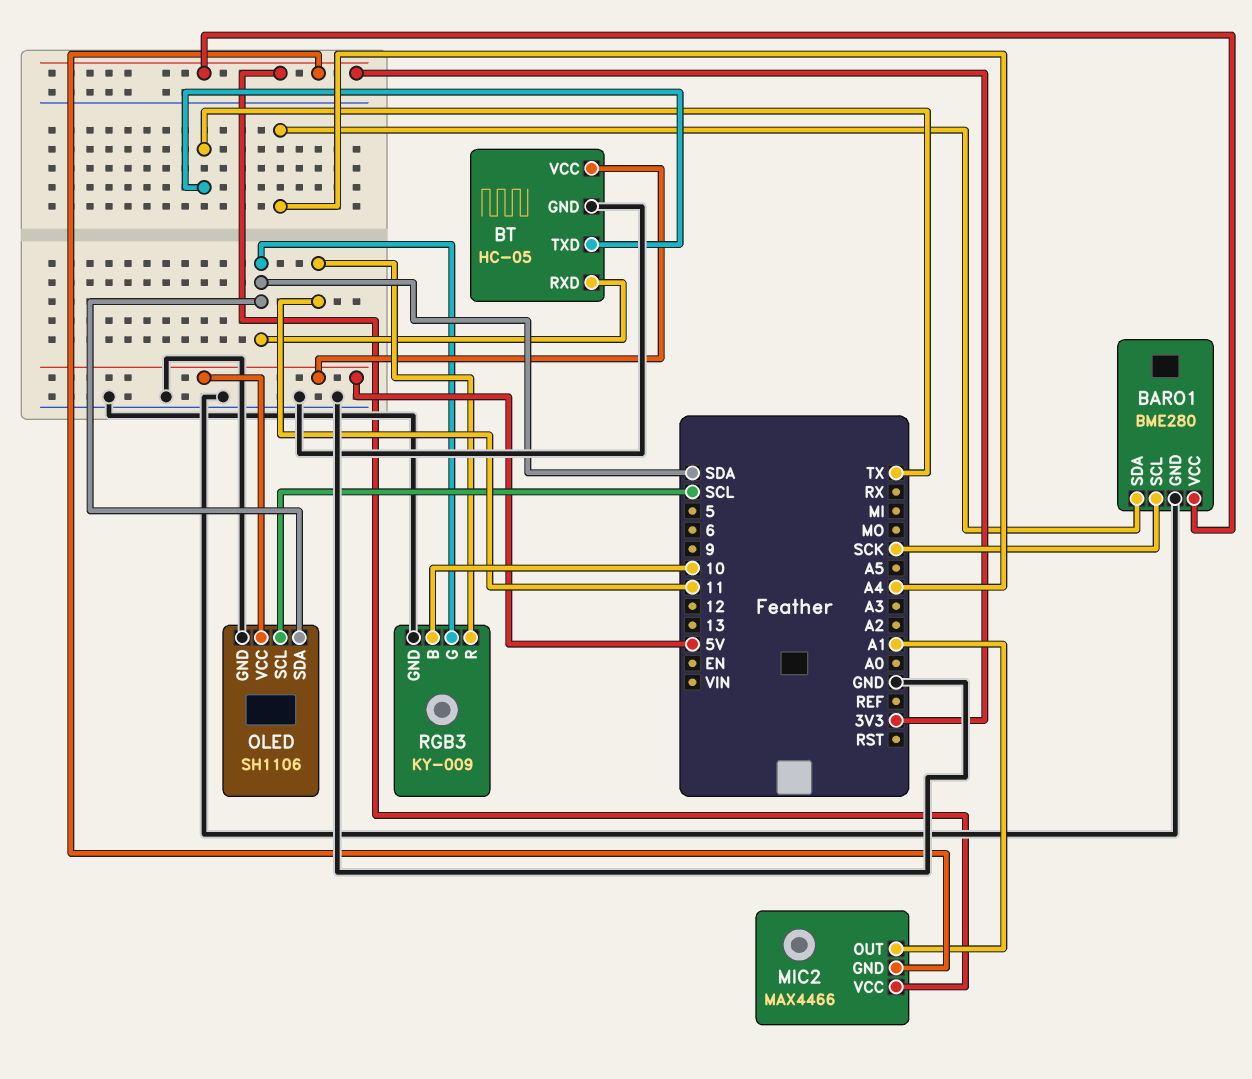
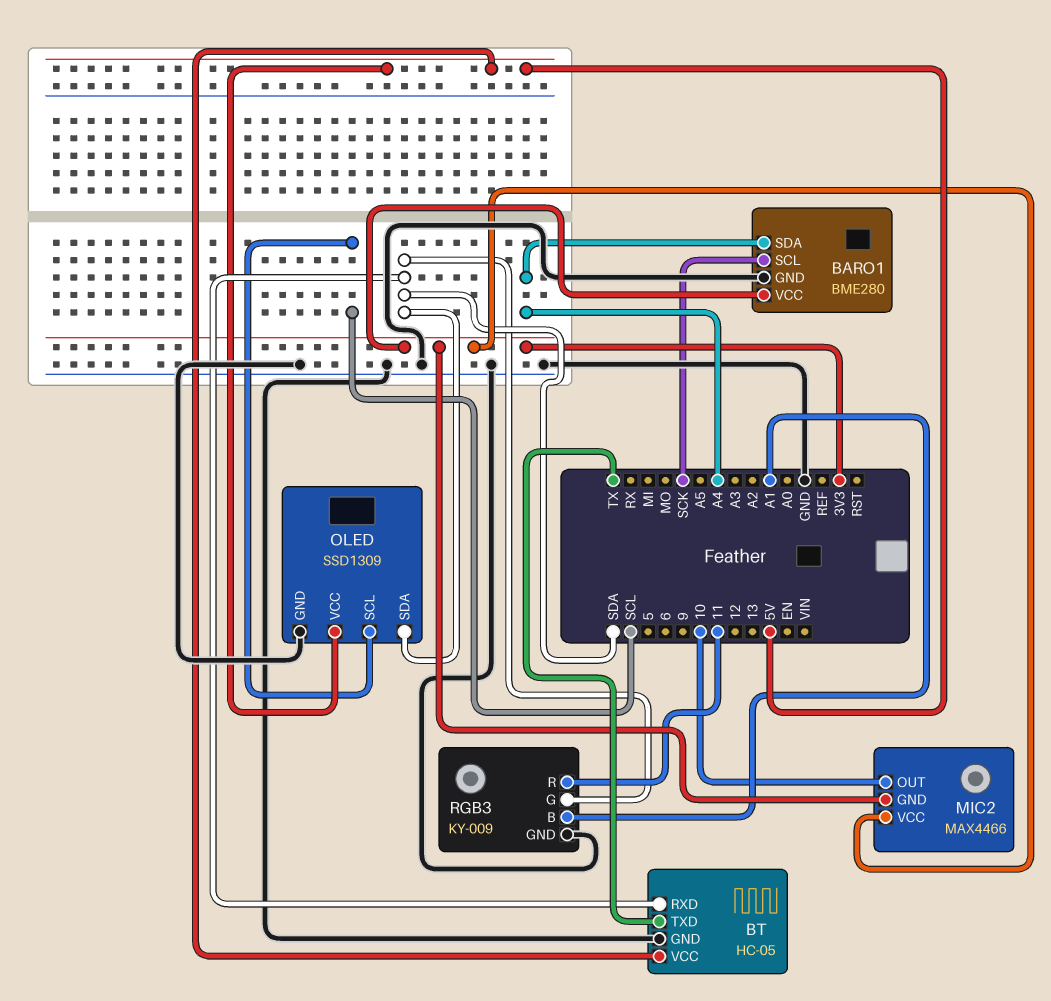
MIC2 pin OUT: A1 -> 10
OLED: SH1106 -> SSD1309
RGB3 pin B: 10 -> A1

